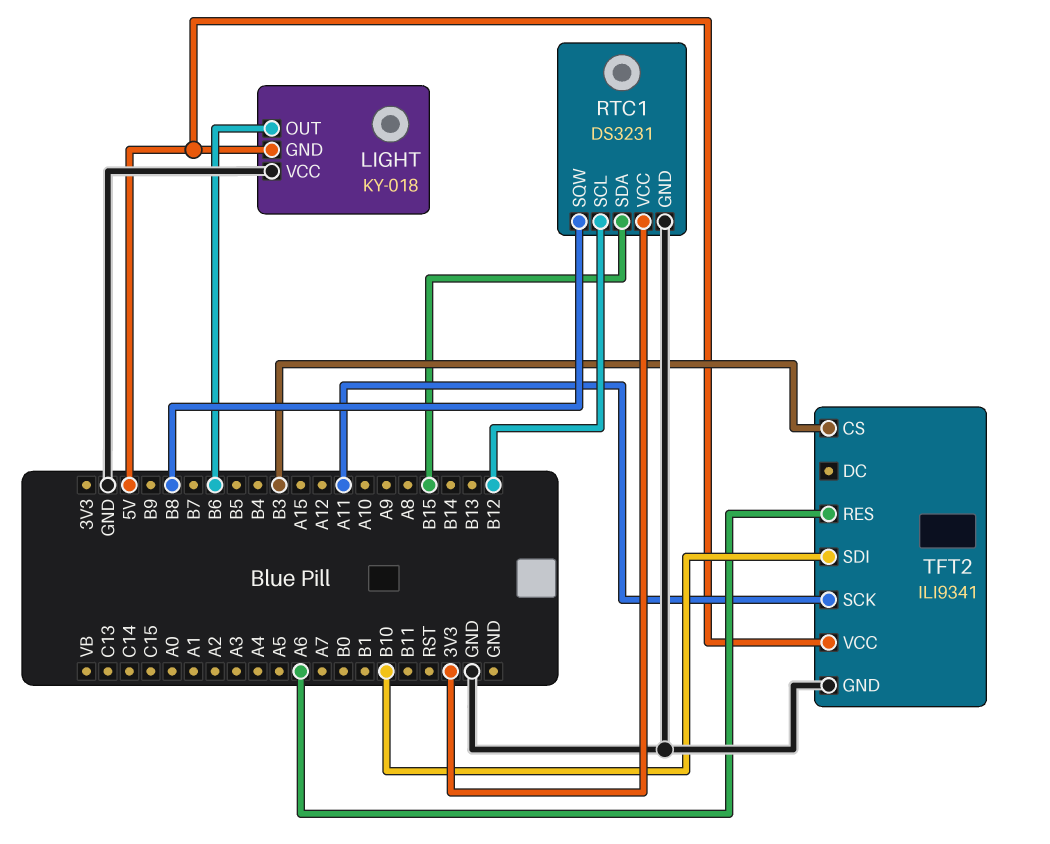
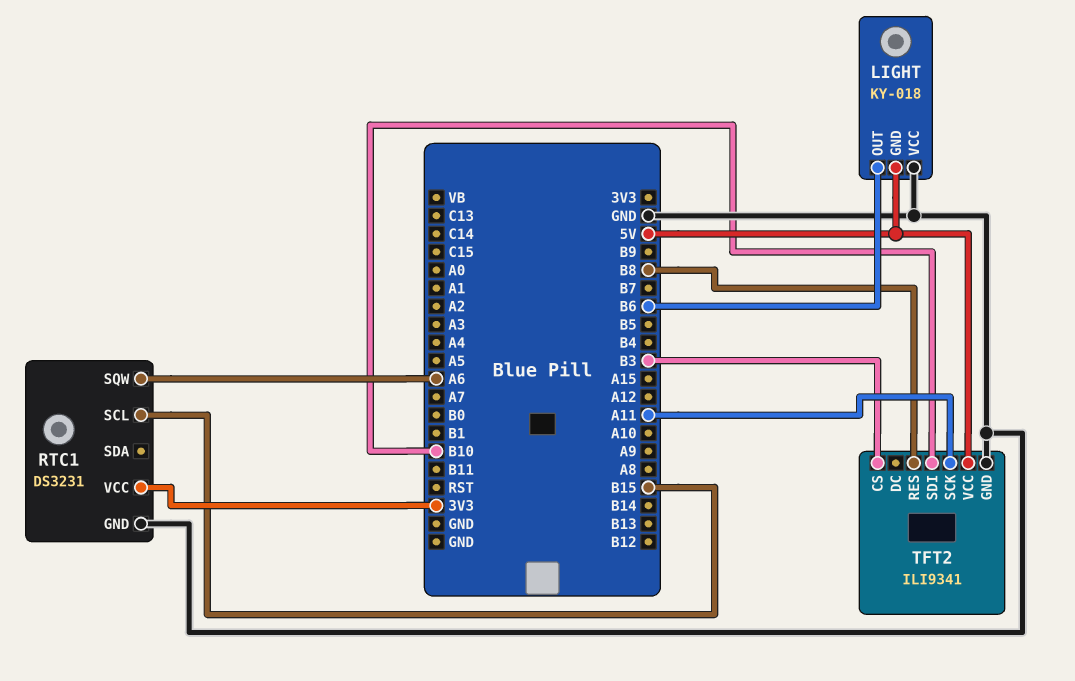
RTC1 pin SCL: B12 -> B15
RTC1 pin SDA: B15 -> none
RTC1 pin SQW: B8 -> A6
TFT2 pin RES: A6 -> B8

